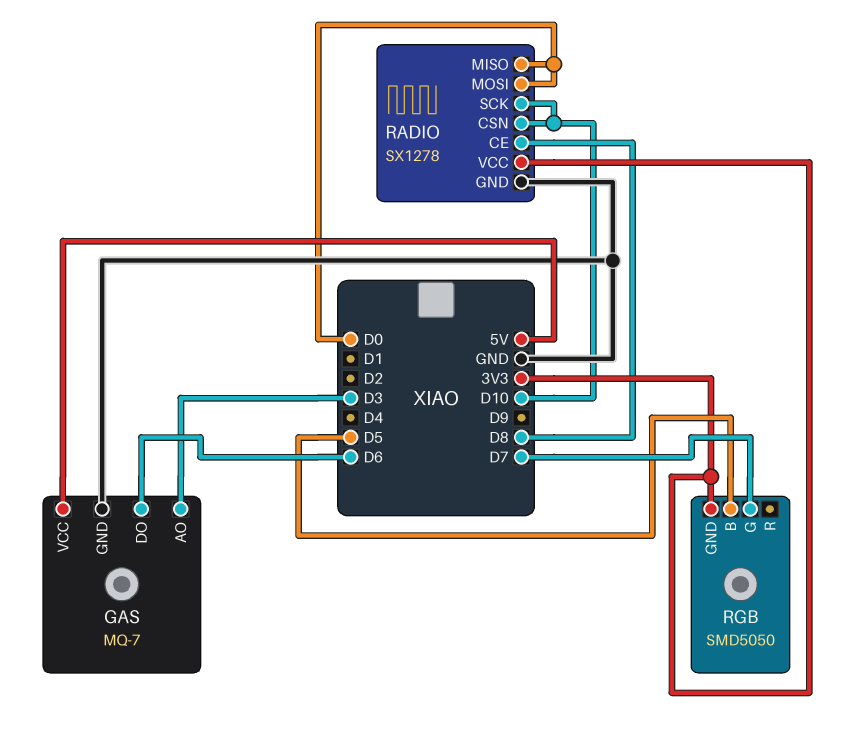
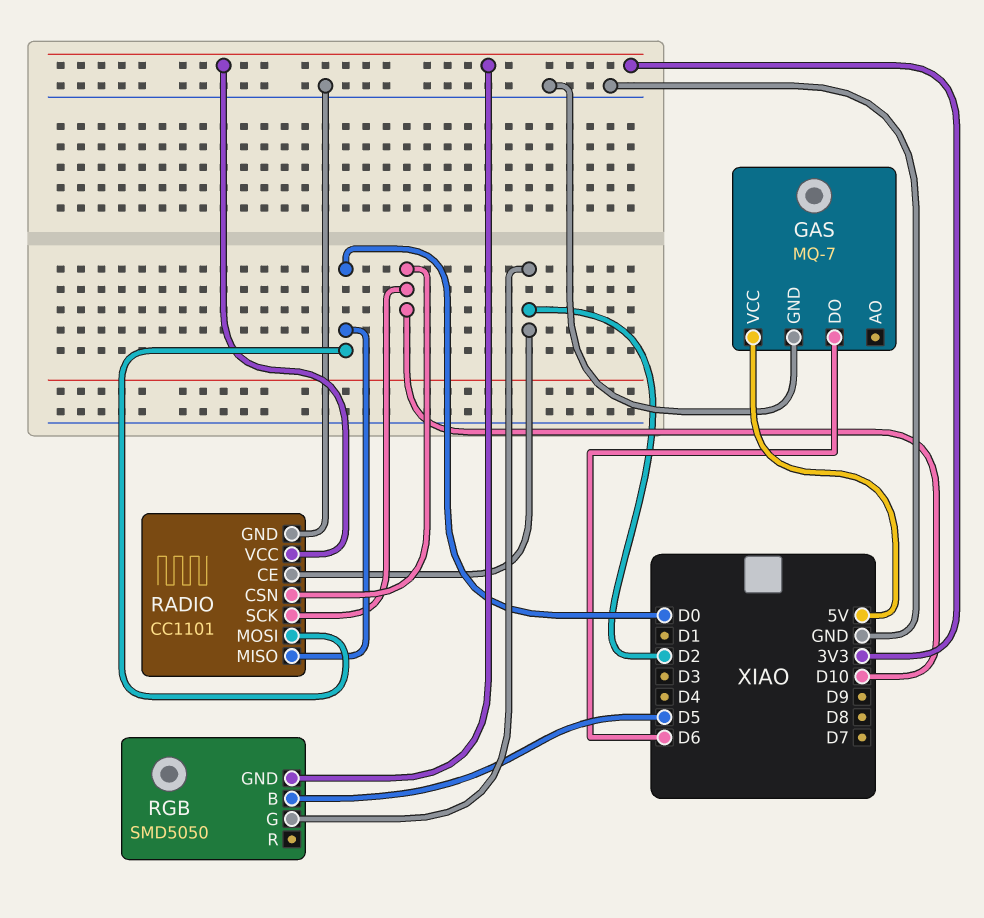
GAS pin AO: D3 -> none
RADIO: SX1278 -> CC1101
RADIO pin CE: D8 -> D2
RGB pin G: D7 -> D2

